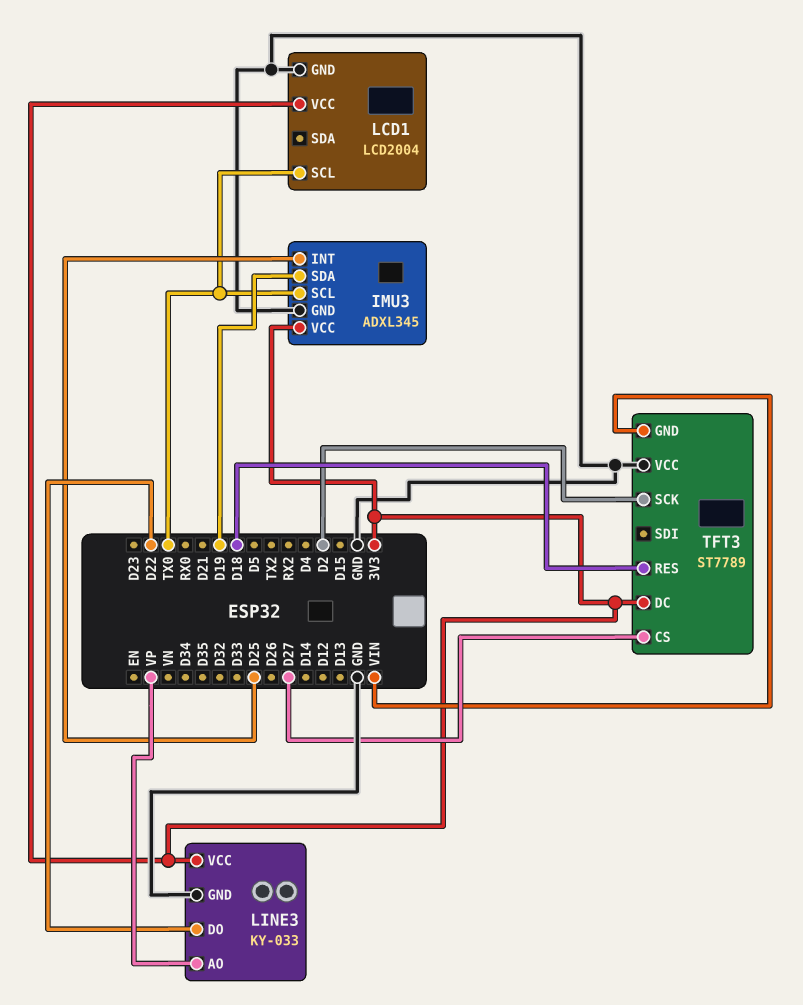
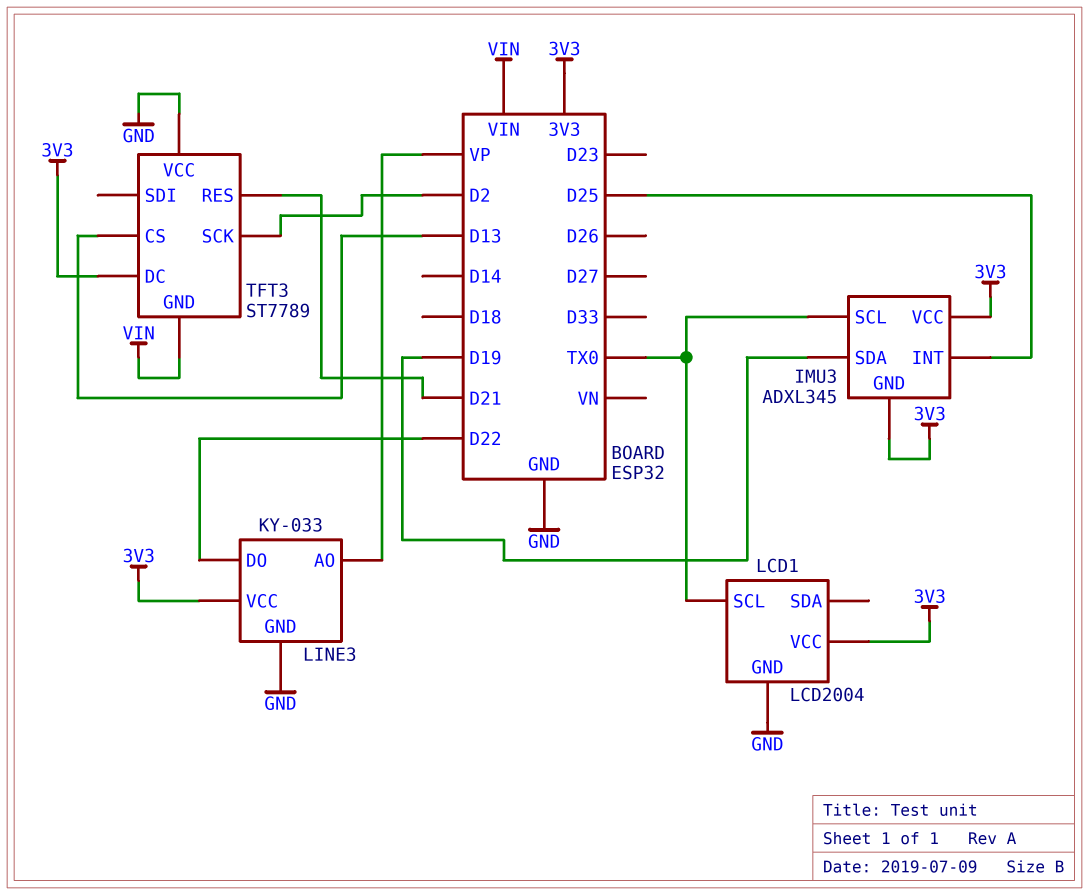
IMU3 pin GND: GND -> 3V3
TFT3 pin CS: D27 -> D13
TFT3 pin RES: D18 -> D21

